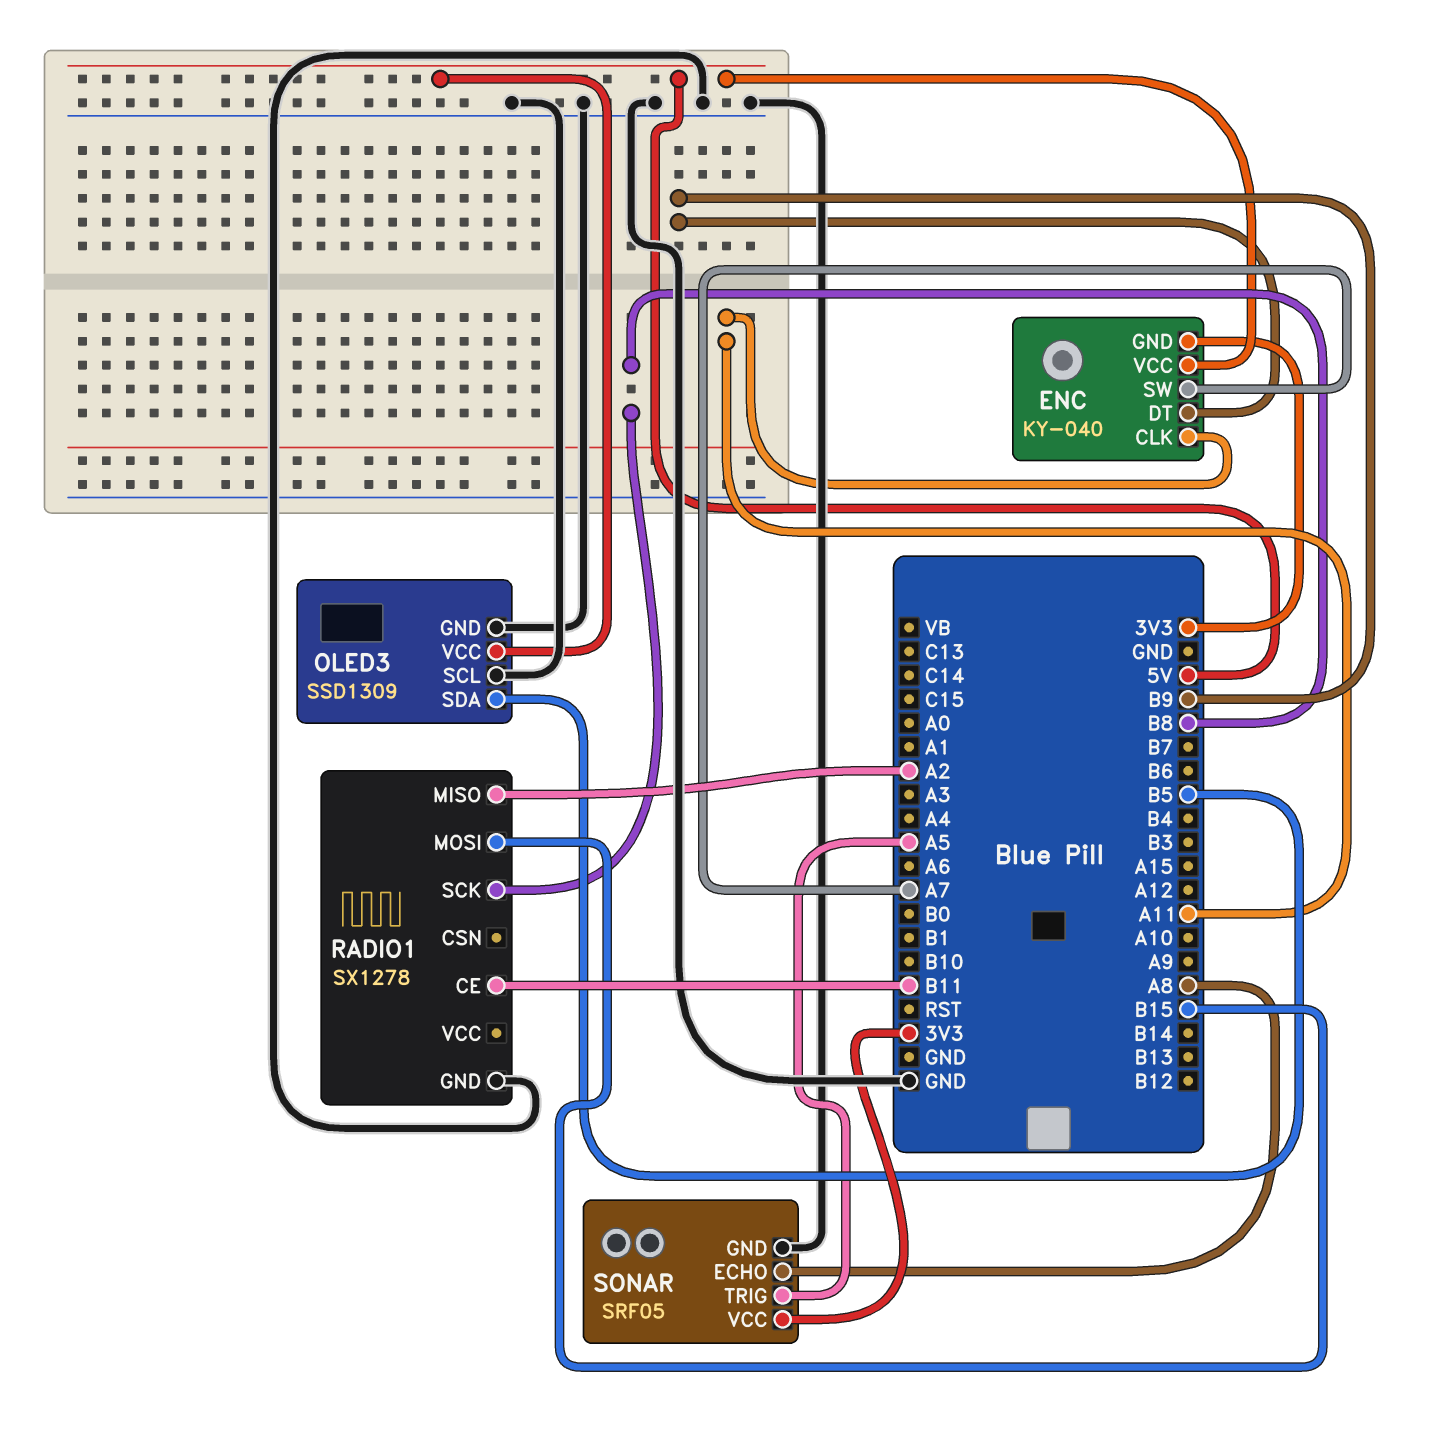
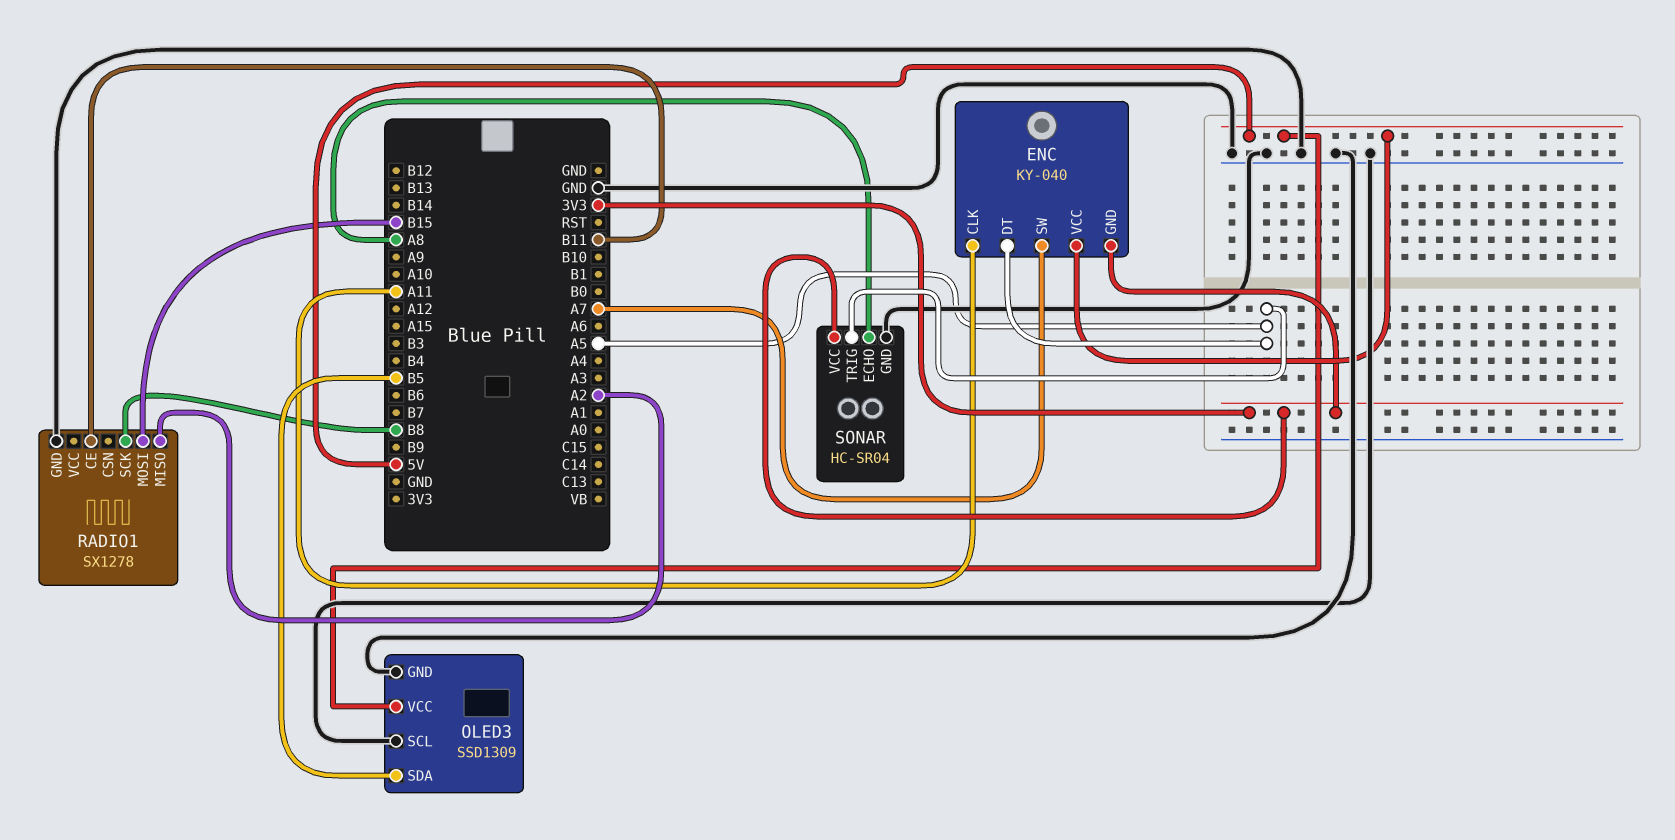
ENC pin DT: B9 -> A5
SONAR: SRF05 -> HC-SR04

